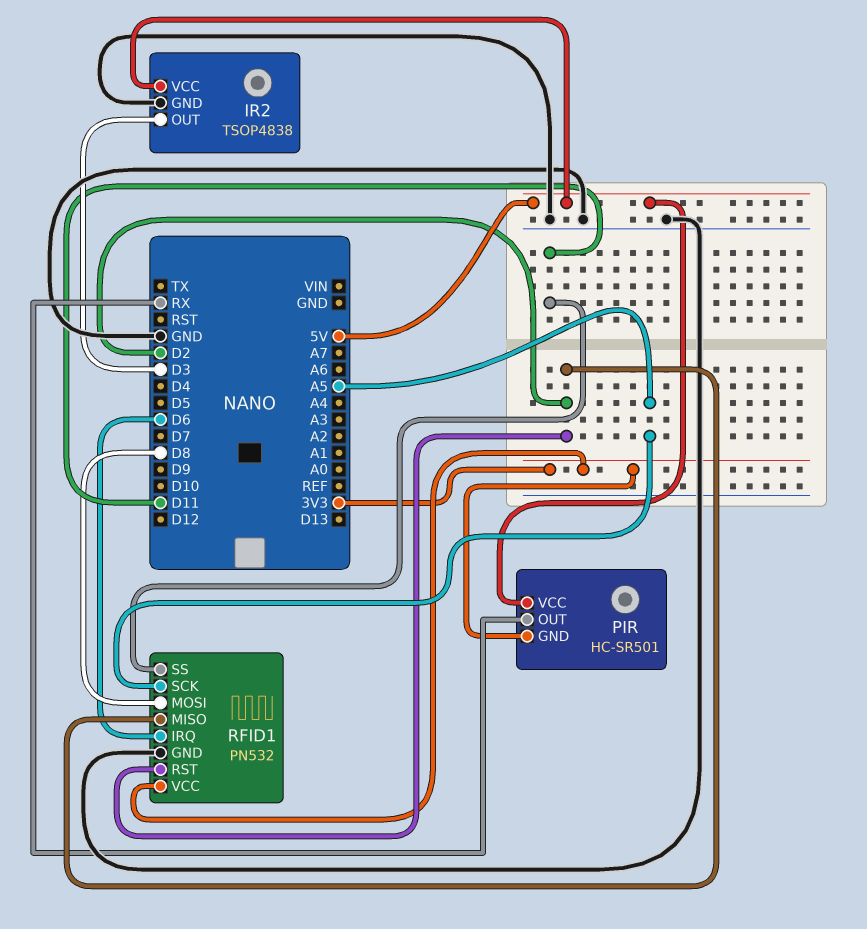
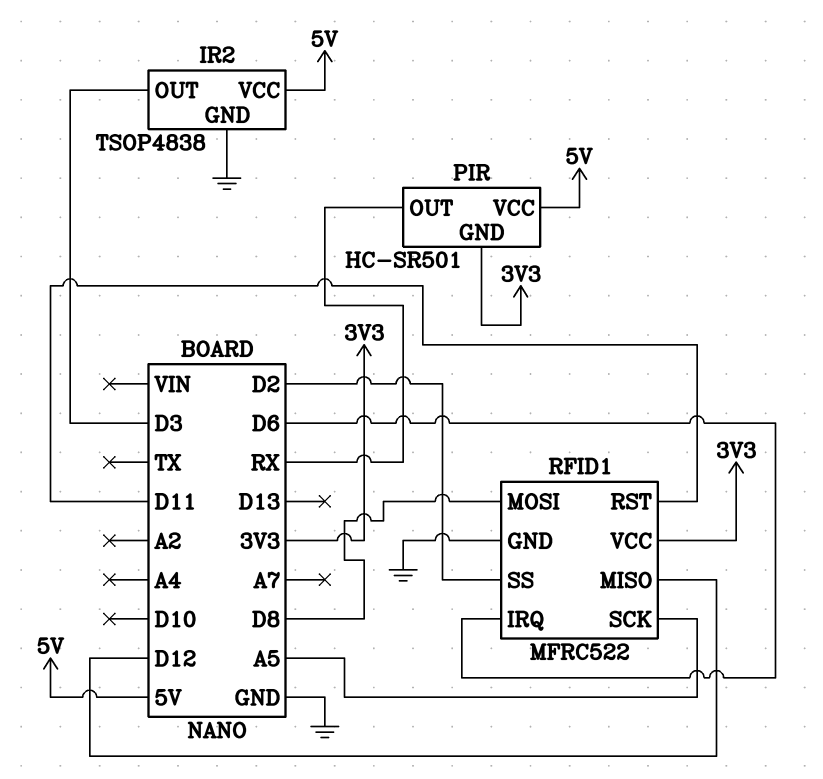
RFID1: PN532 -> MFRC522
RFID1 pin MISO: D2 -> D12
RFID1 pin RST: D2 -> D11
RFID1 pin SS: D11 -> D2

